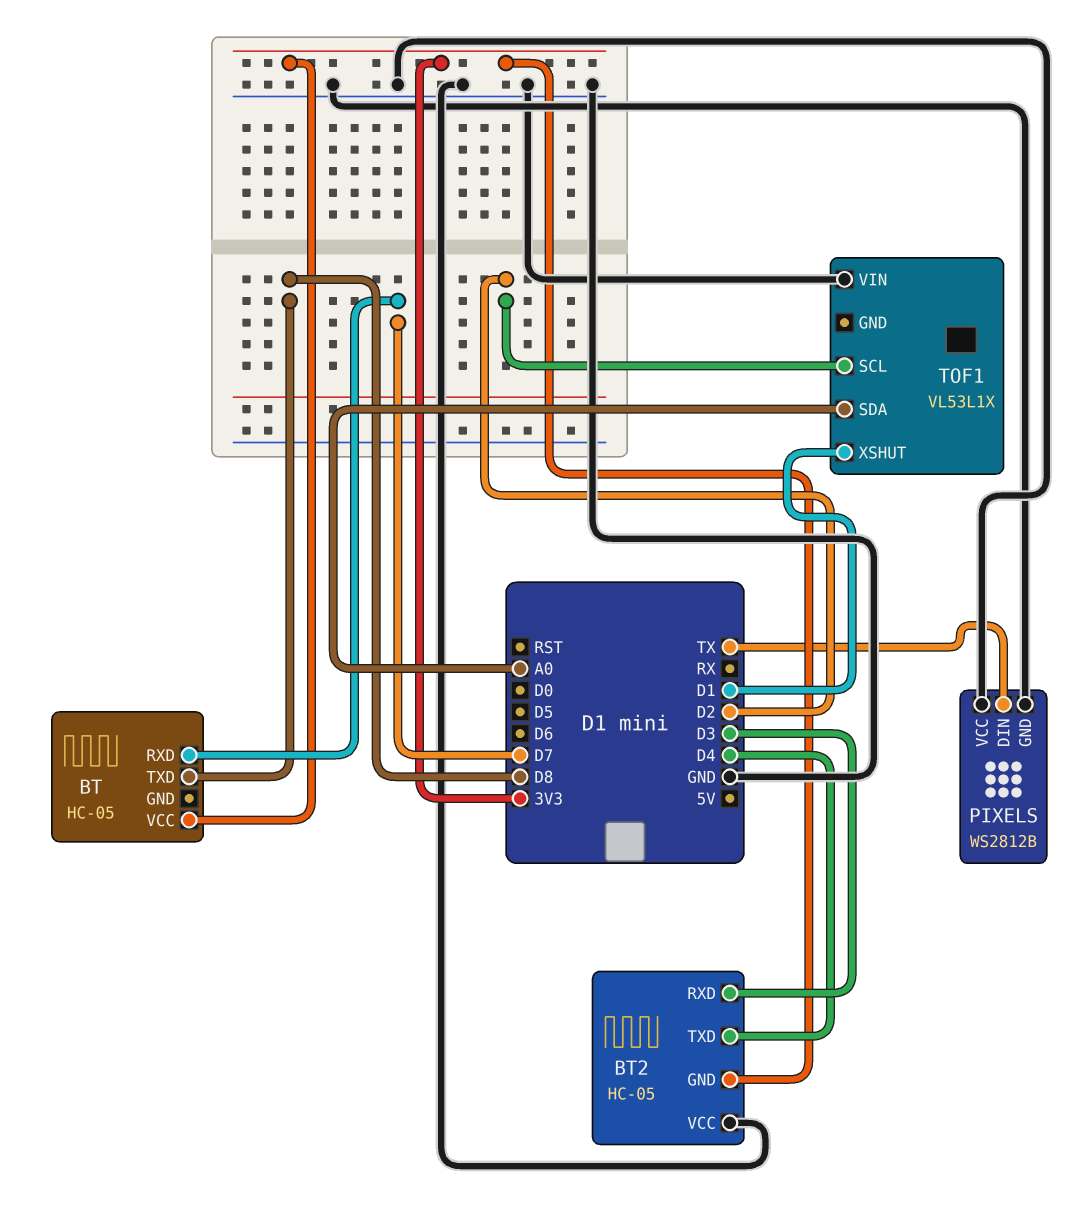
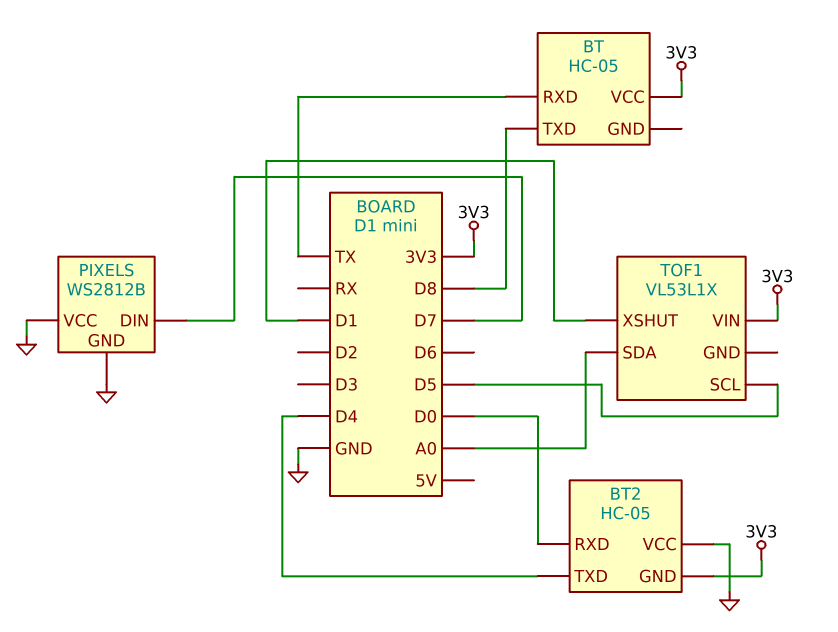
BT pin RXD: D7 -> TX
BT2 pin RXD: D3 -> D0
PIXELS pin DIN: TX -> D7
TOF1 pin SCL: D2 -> D5
TOF1 pin VIN: GND -> 3V3

